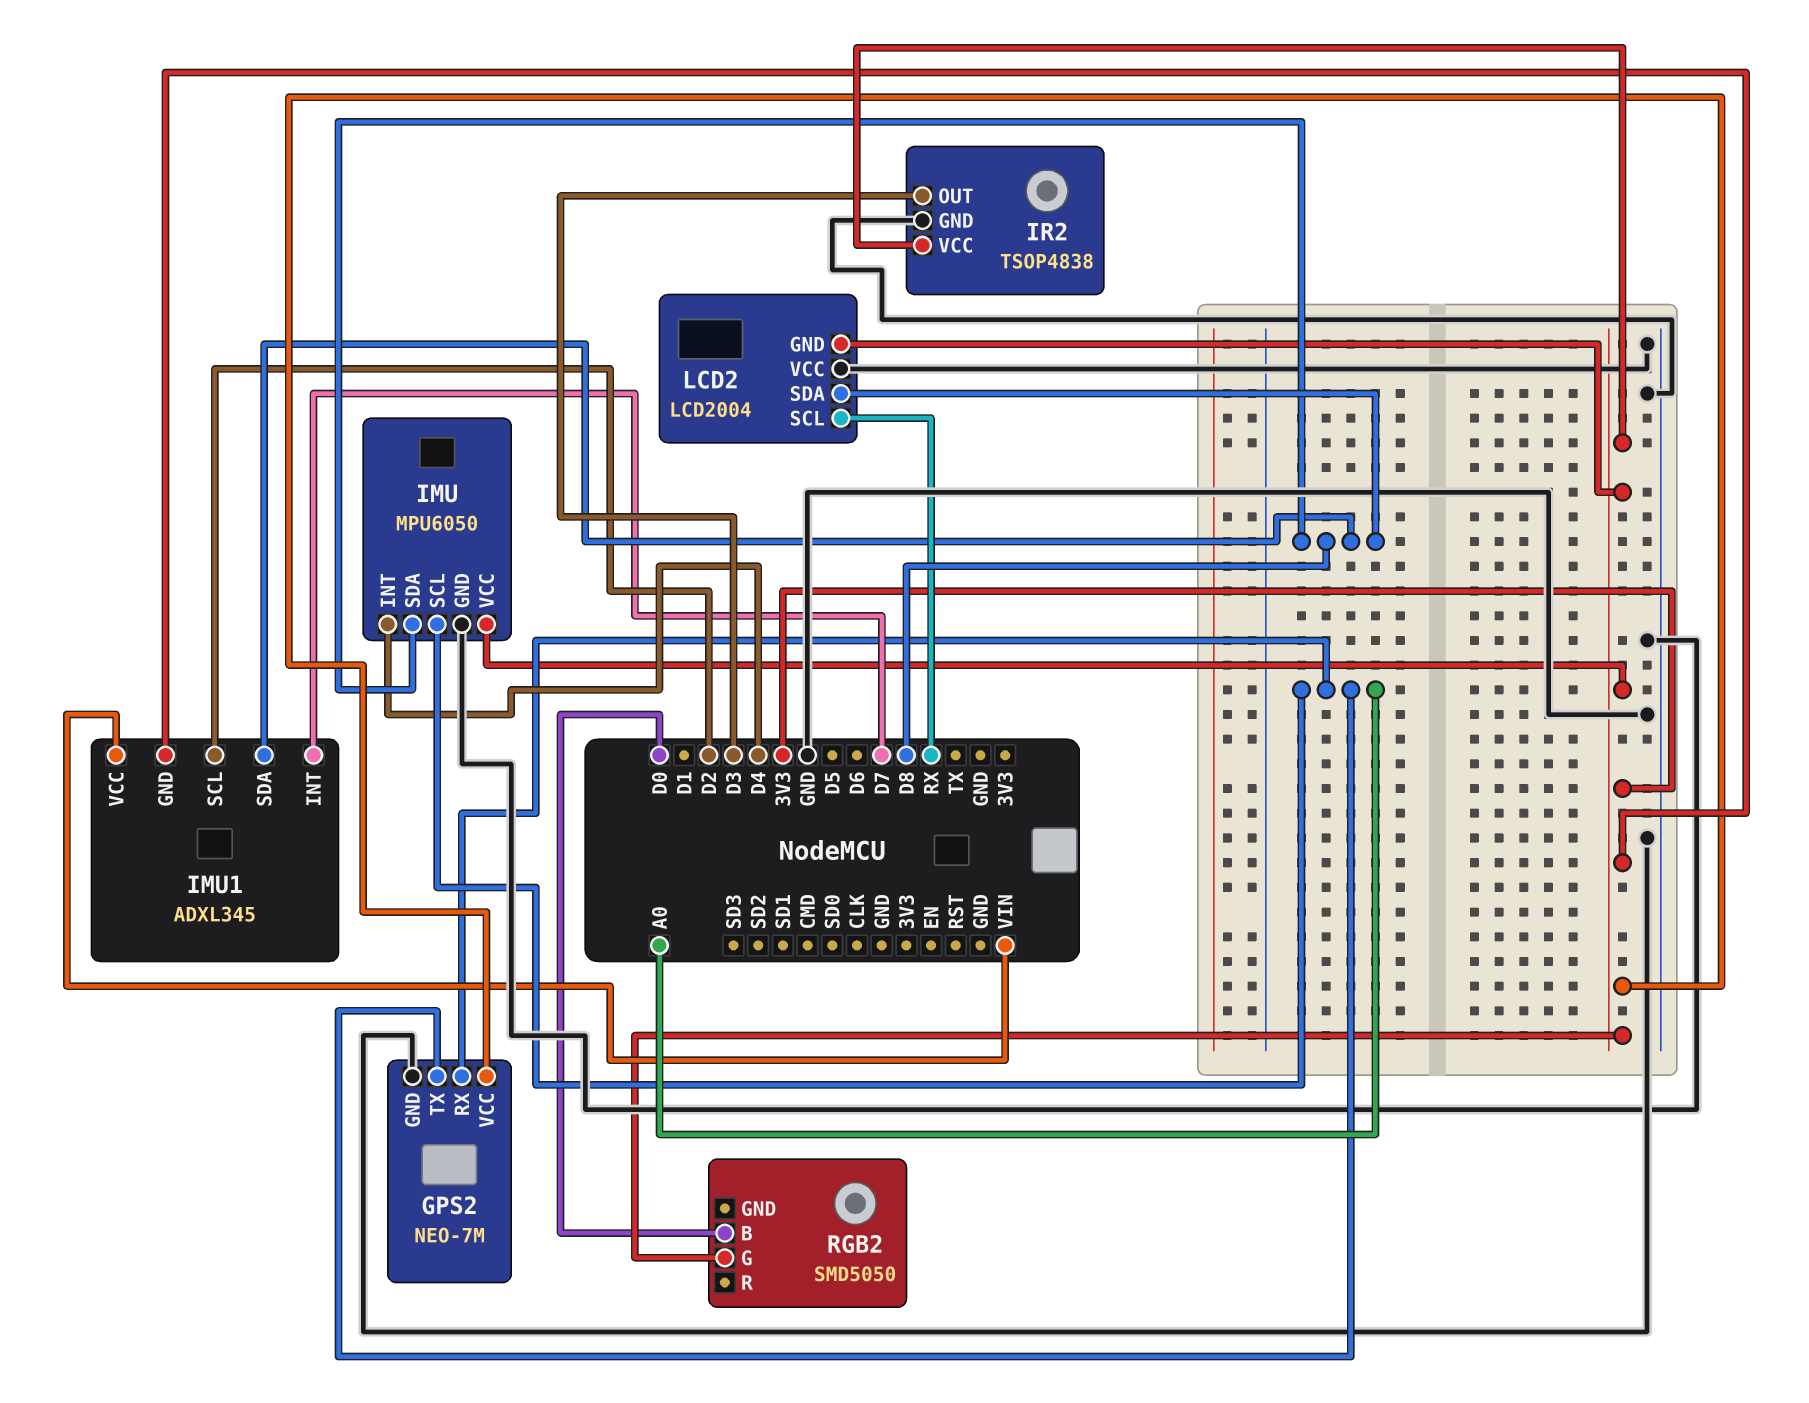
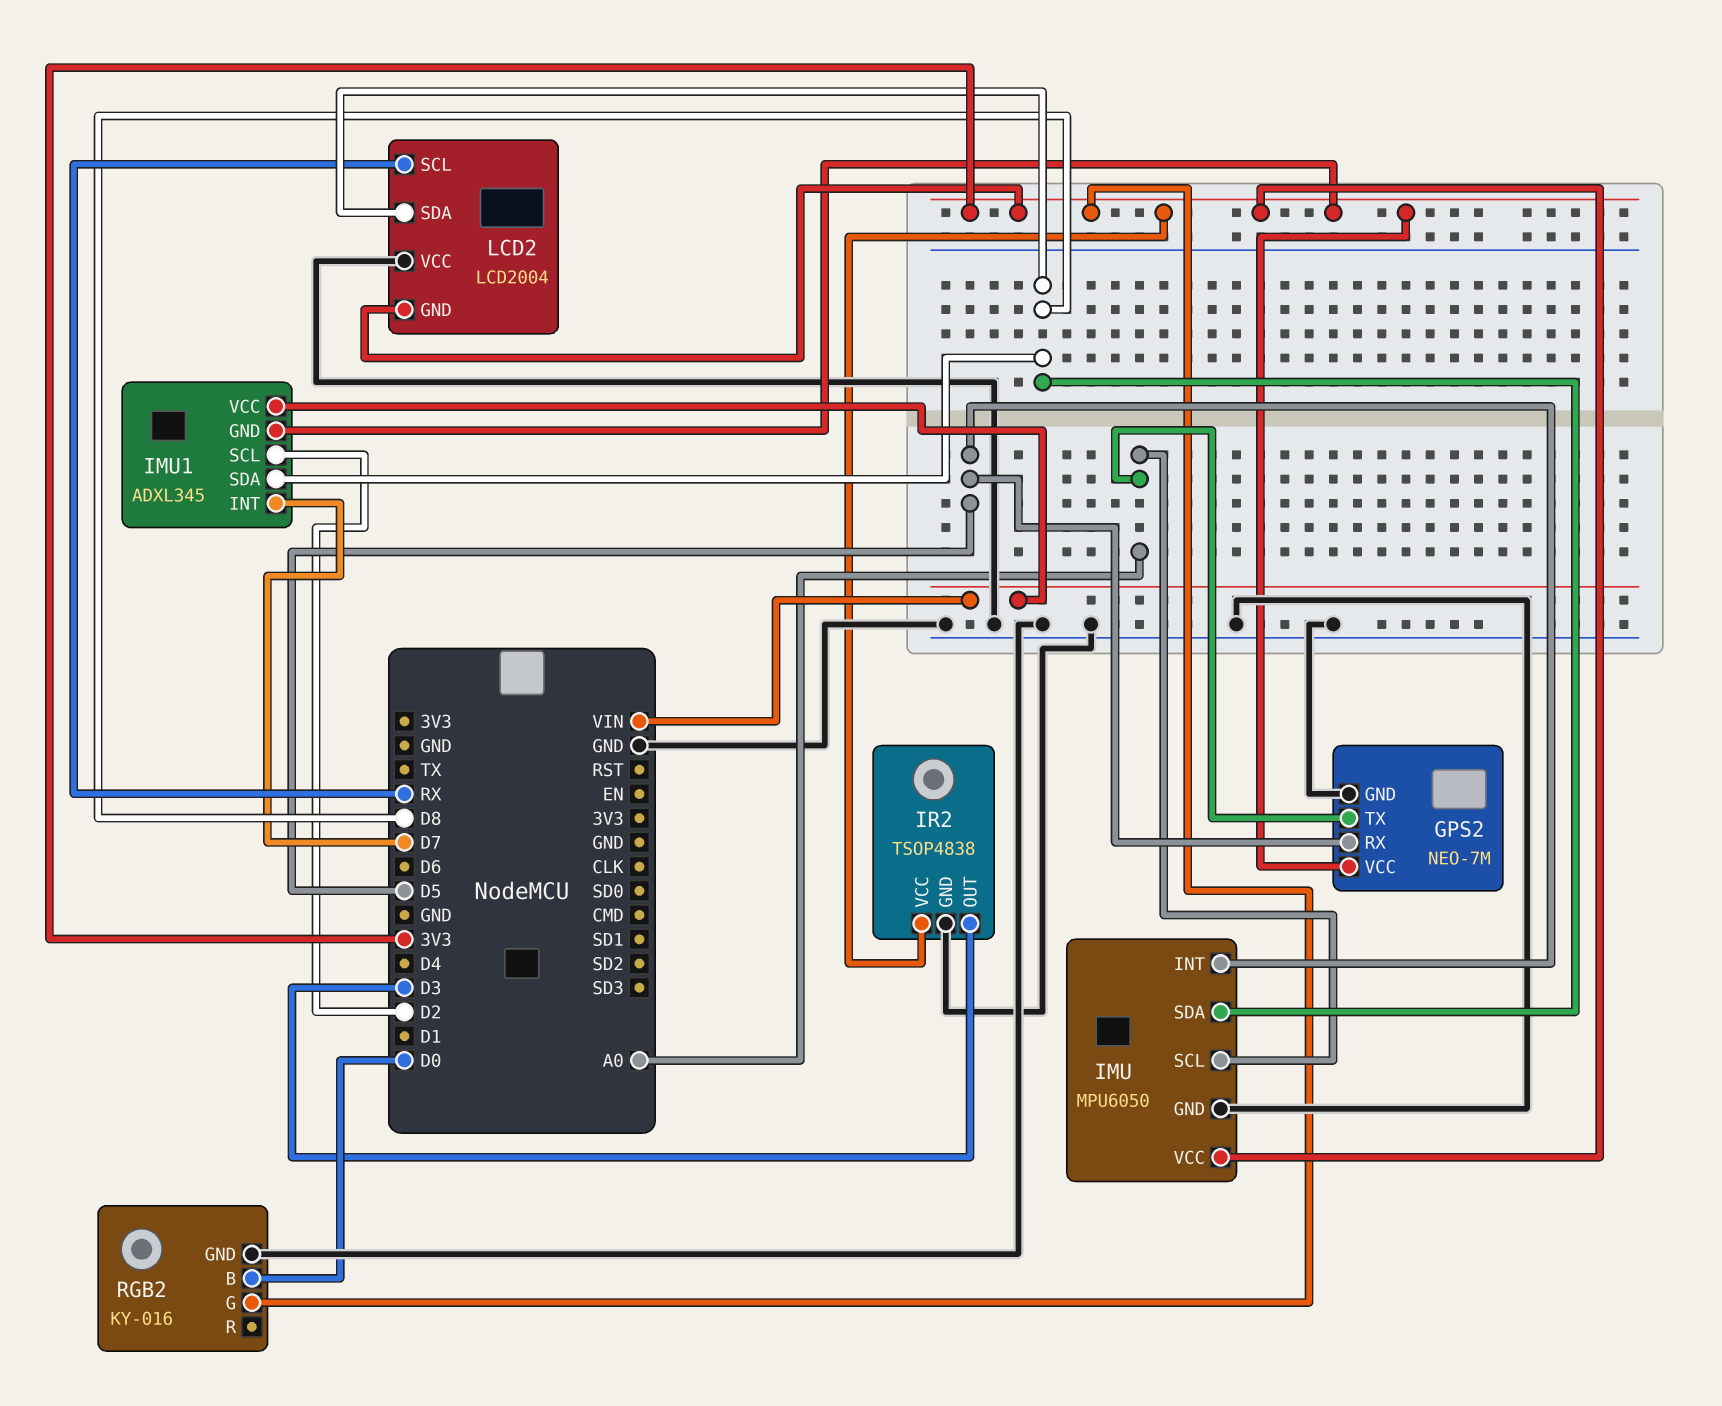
GPS2 pin RX: A0 -> D5
IMU pin INT: D4 -> D5
RGB2: SMD5050 -> KY-016
RGB2 pin GND: none -> GND

